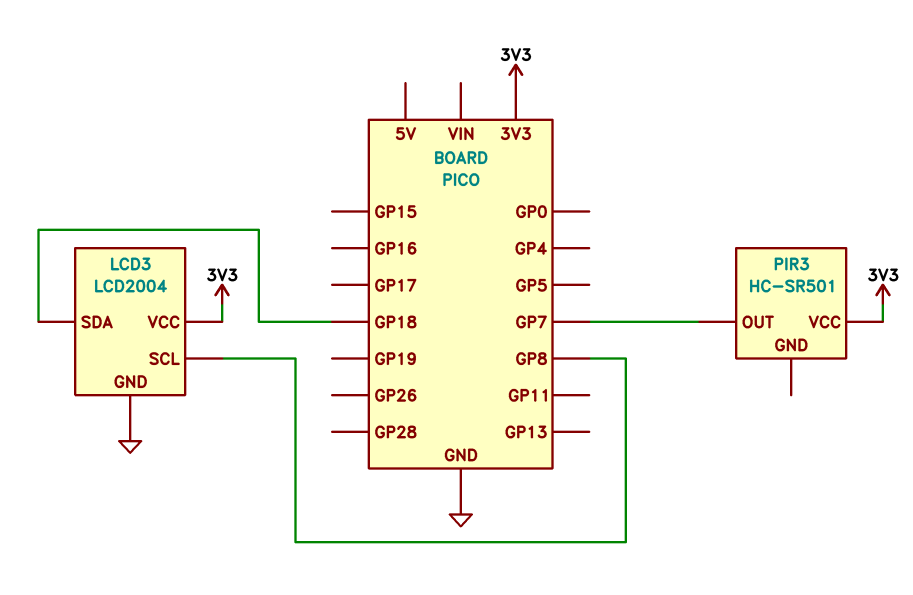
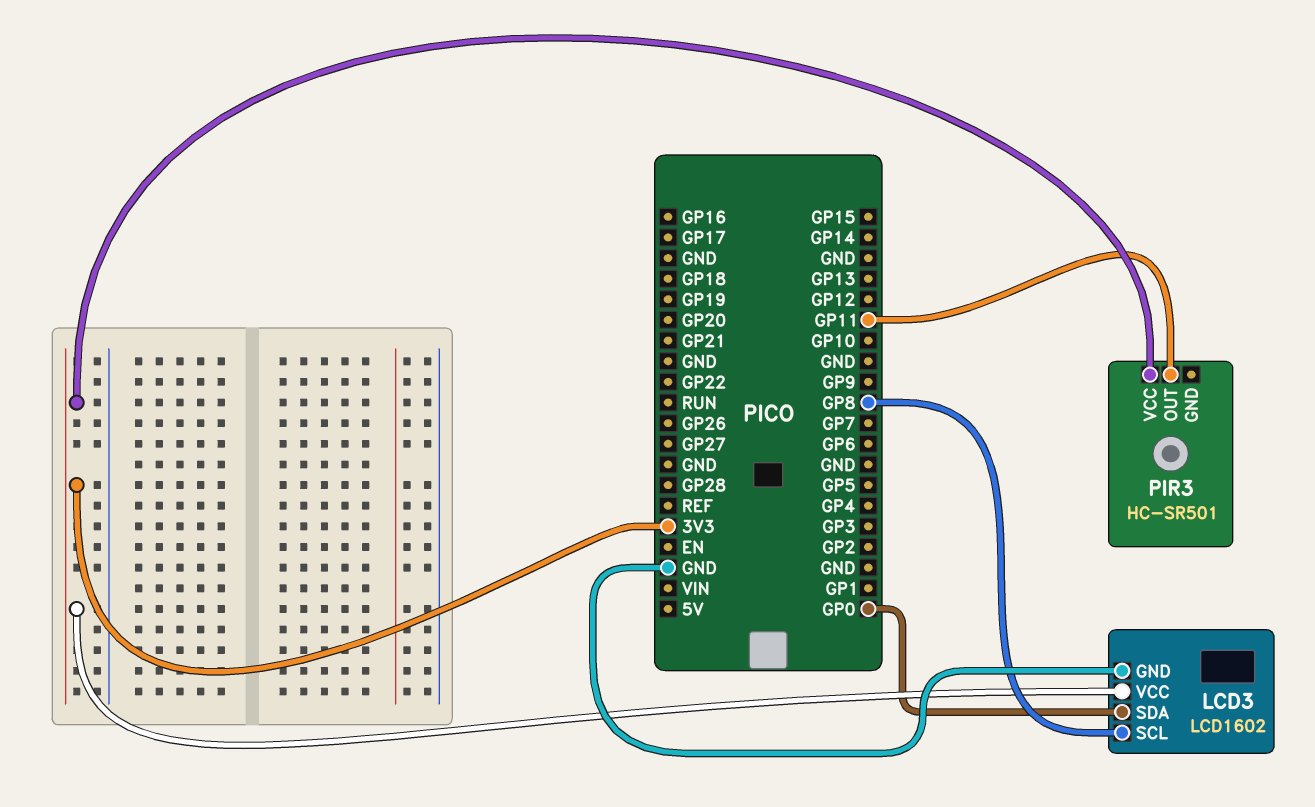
LCD3: LCD2004 -> LCD1602
LCD3 pin SDA: GP18 -> GP0
PIR3 pin OUT: GP7 -> GP11

